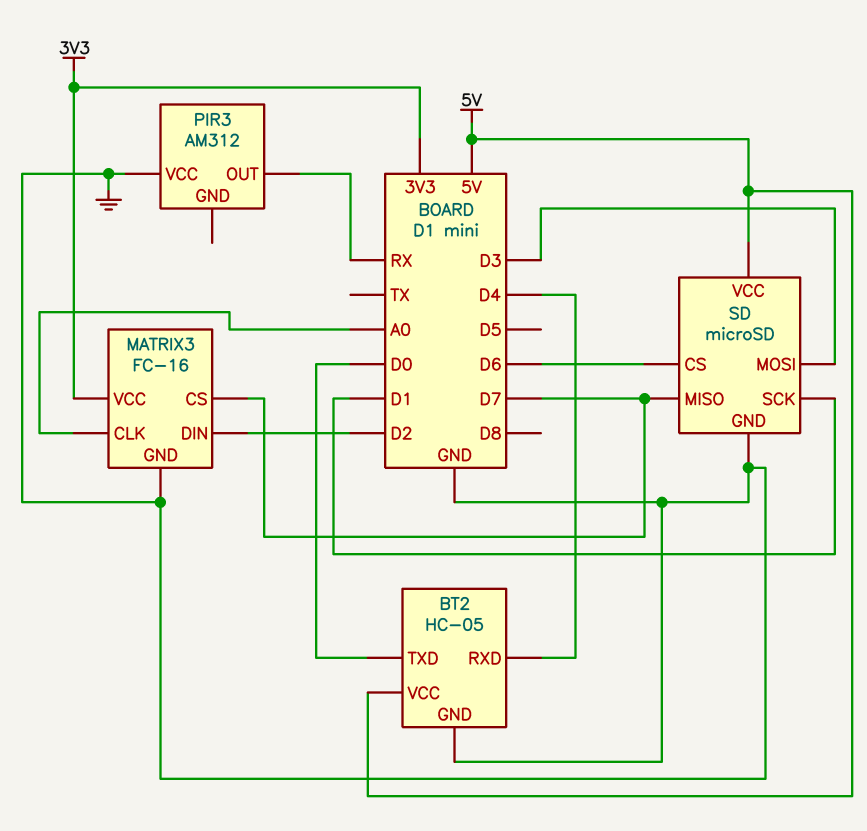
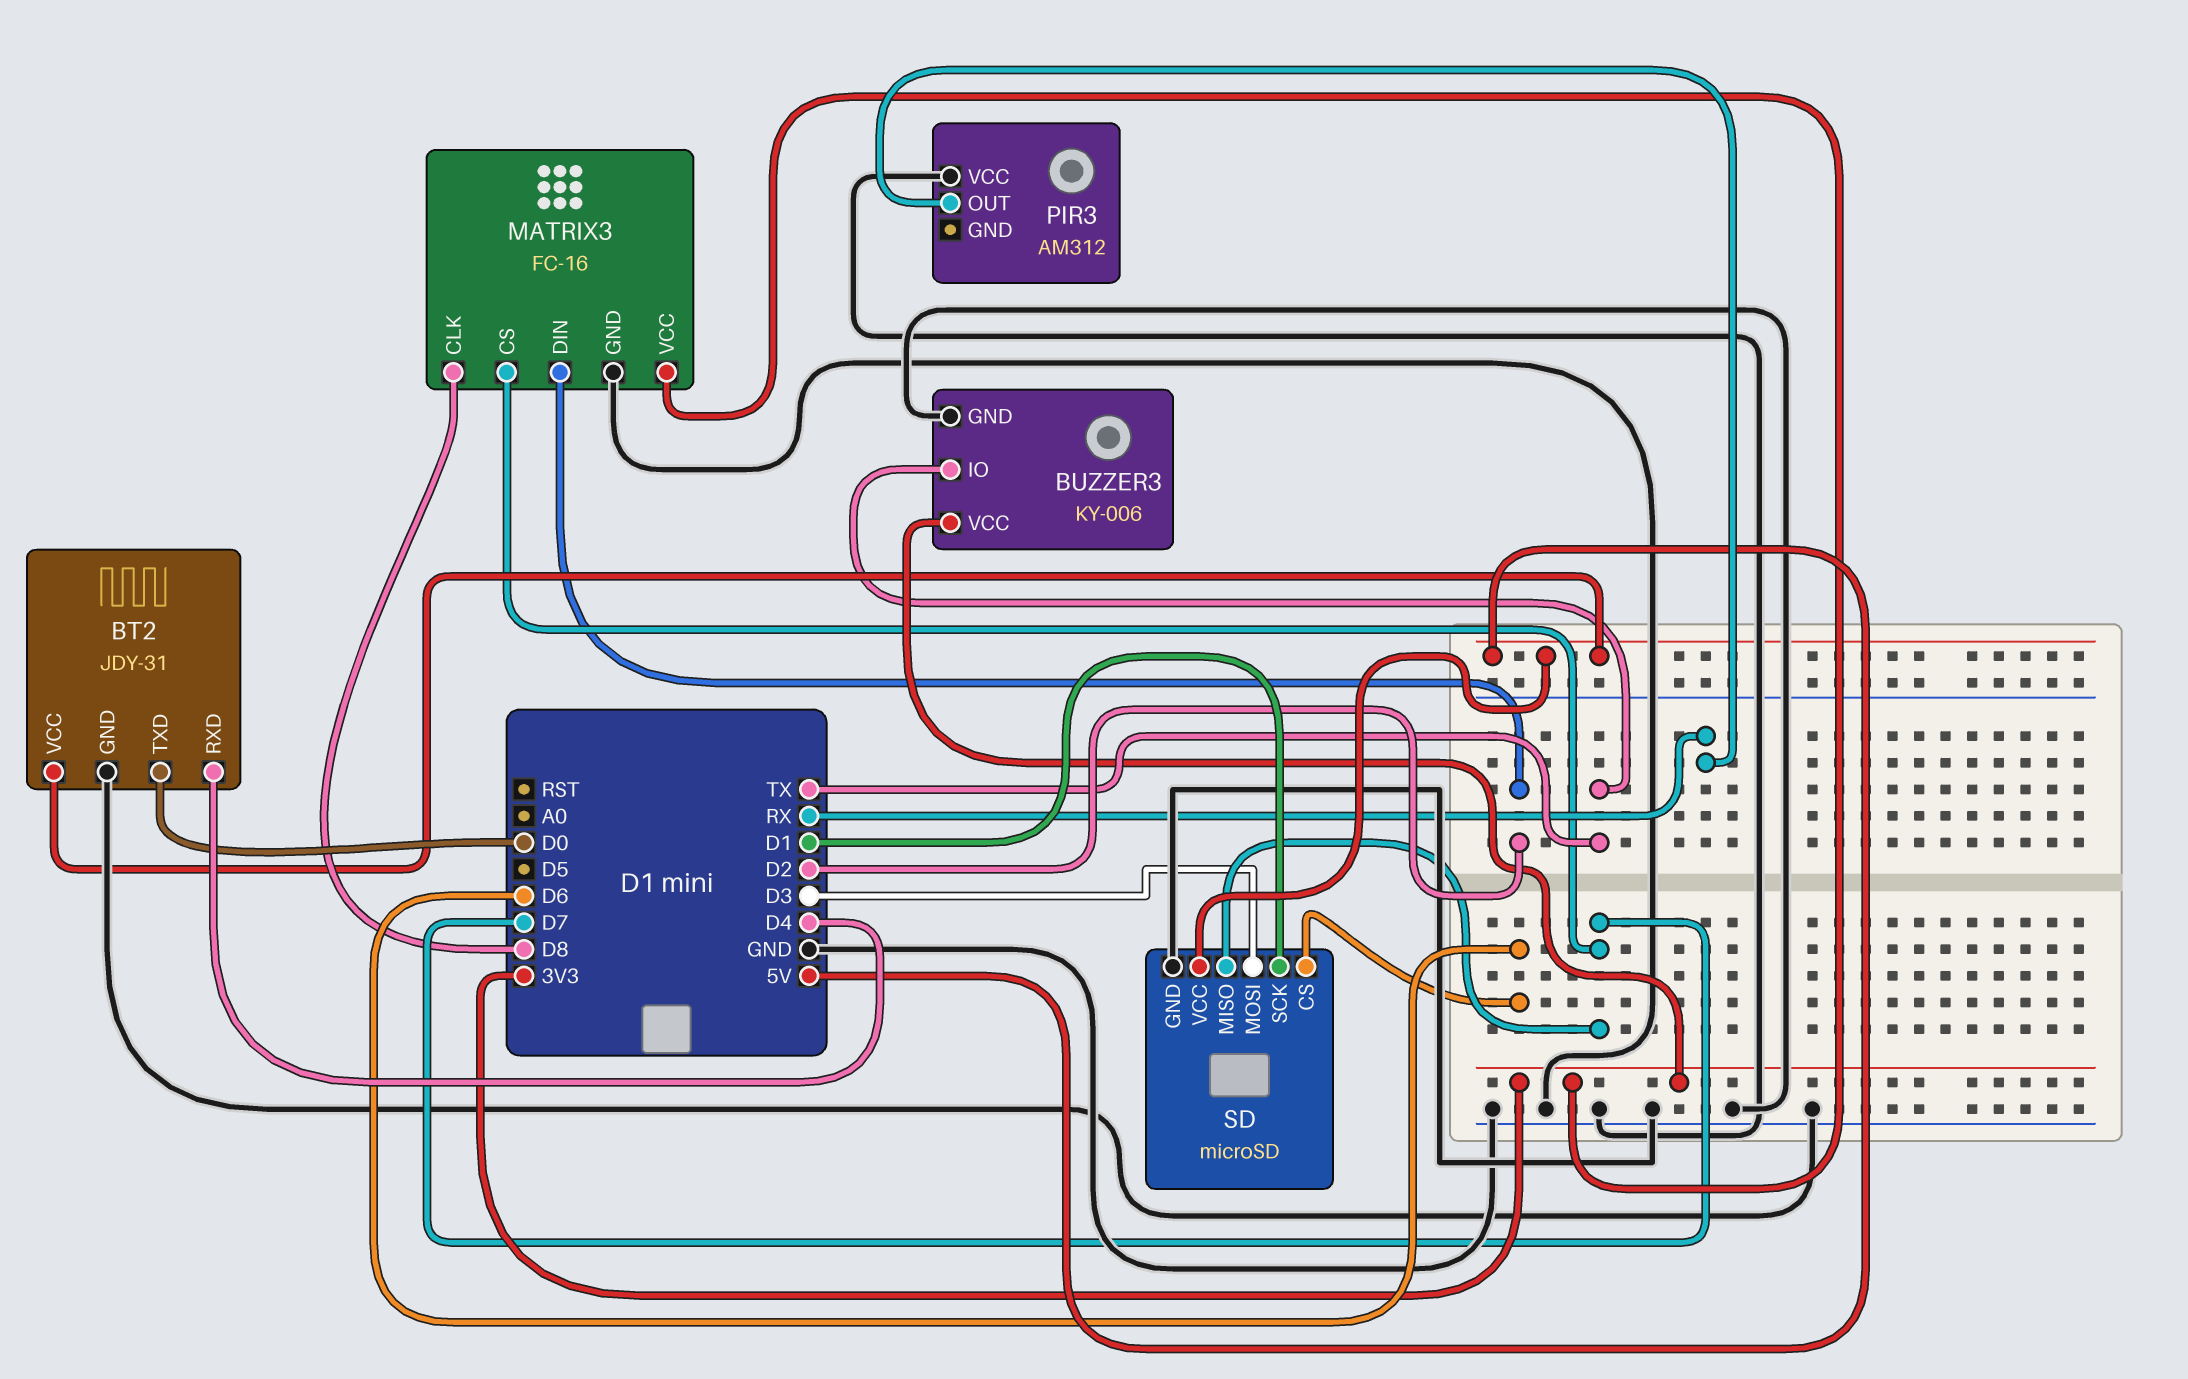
BT2: HC-05 -> JDY-31
BUZZER3: none -> KY-006
BUZZER3 pin GND: none -> GND
BUZZER3 pin IO: none -> TX
BUZZER3 pin VCC: none -> 3V3
MATRIX3 pin CLK: A0 -> D8

